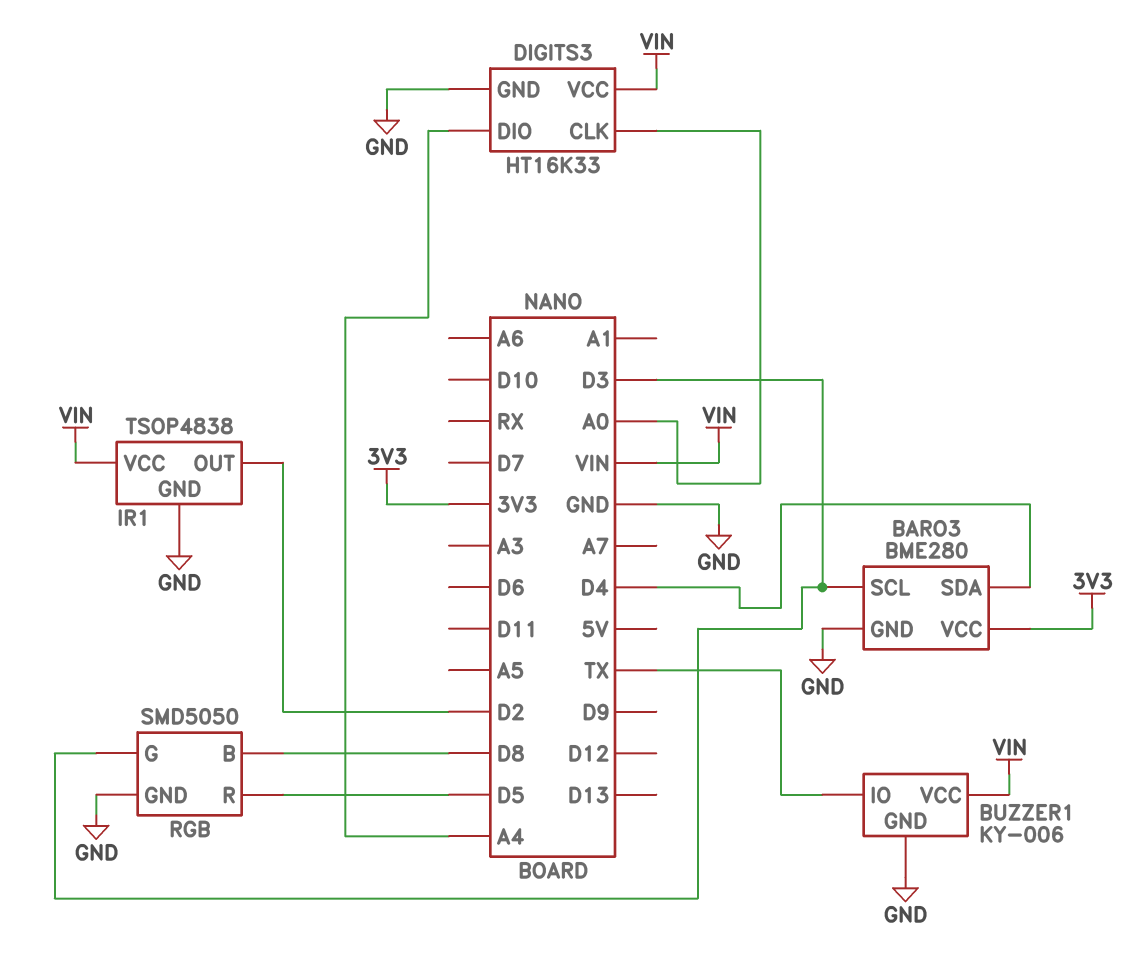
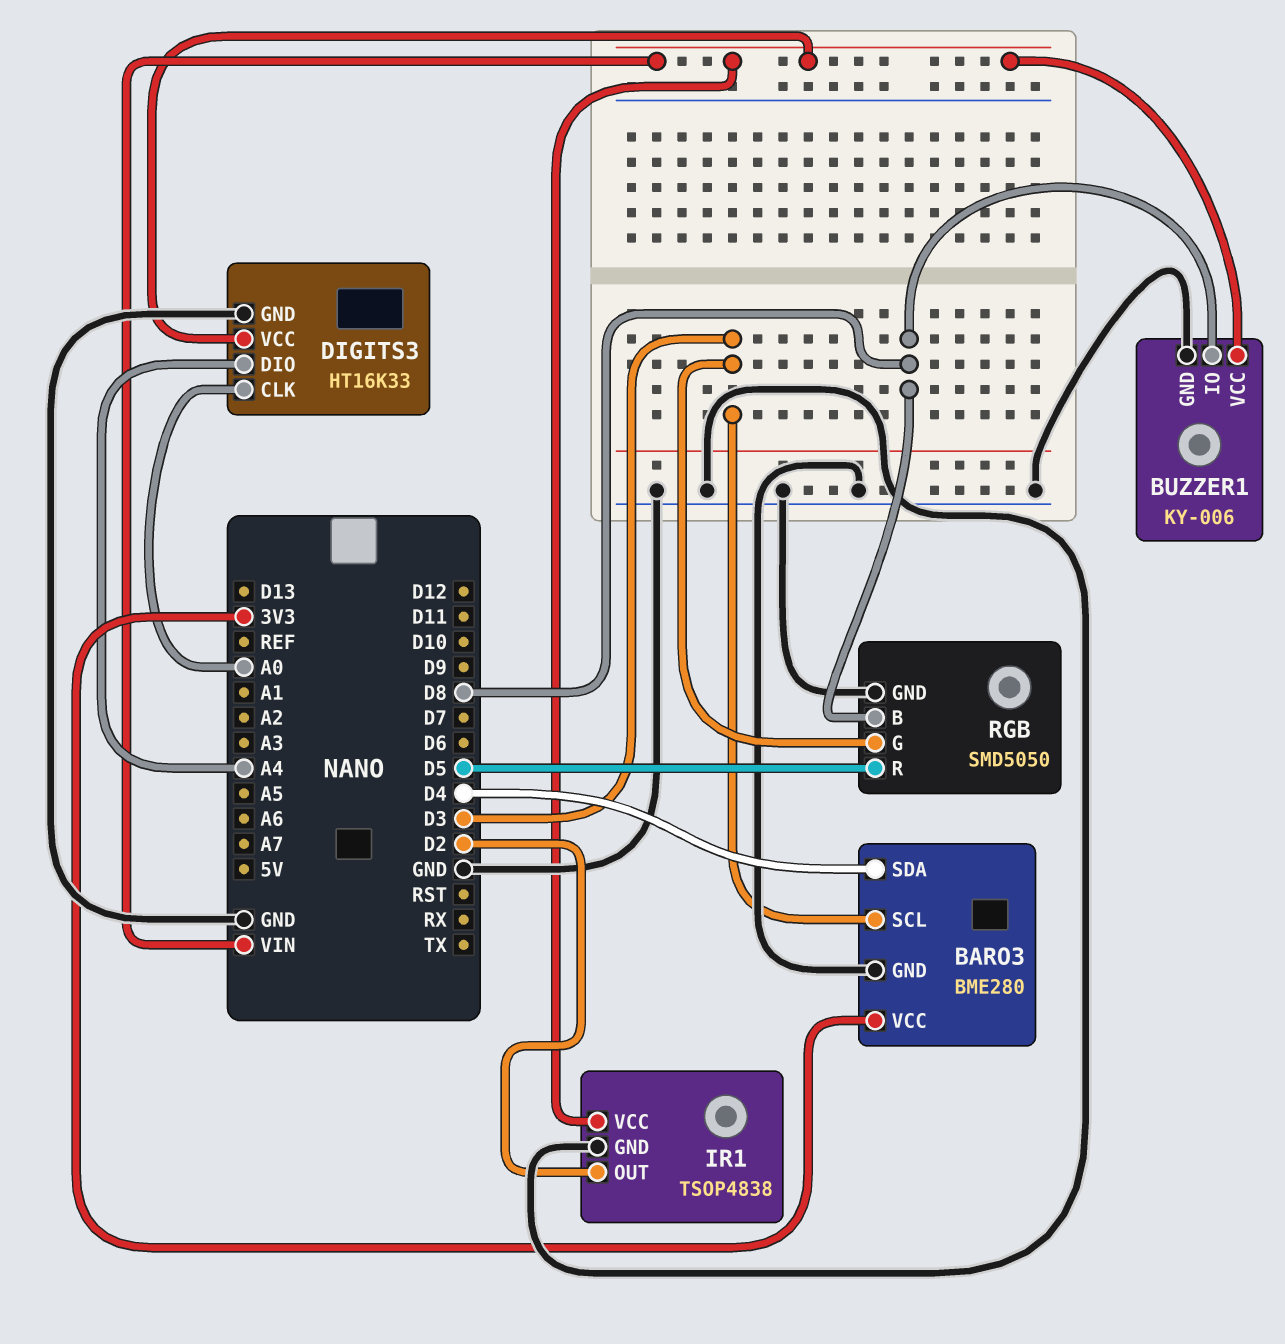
BUZZER1 pin IO: TX -> D8

